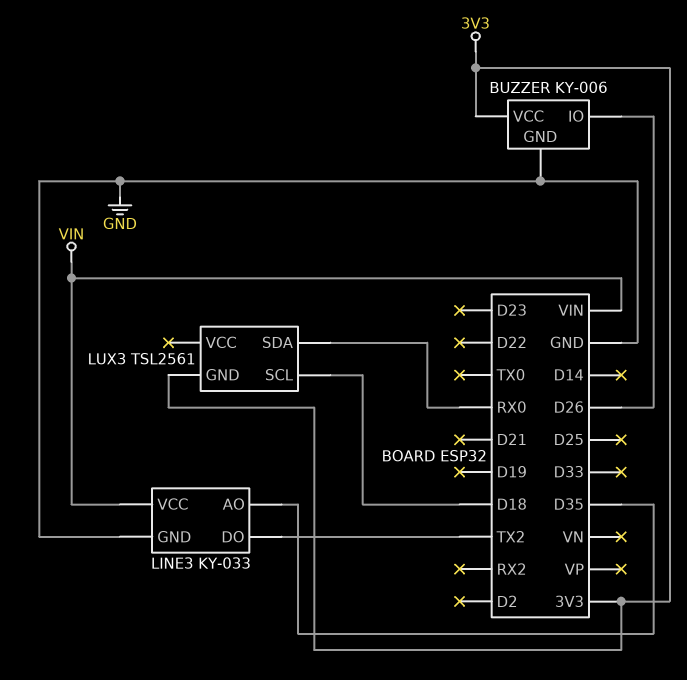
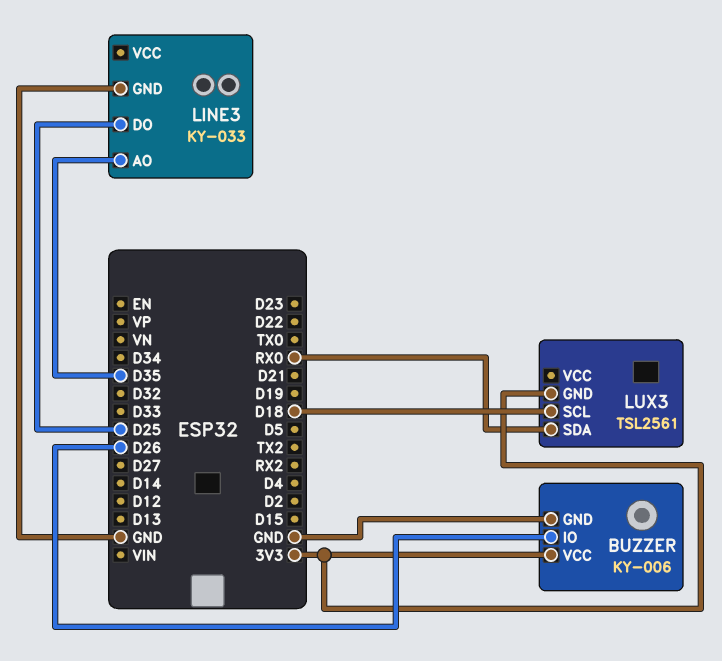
LINE3 pin DO: TX2 -> D25
LINE3 pin VCC: VIN -> none

